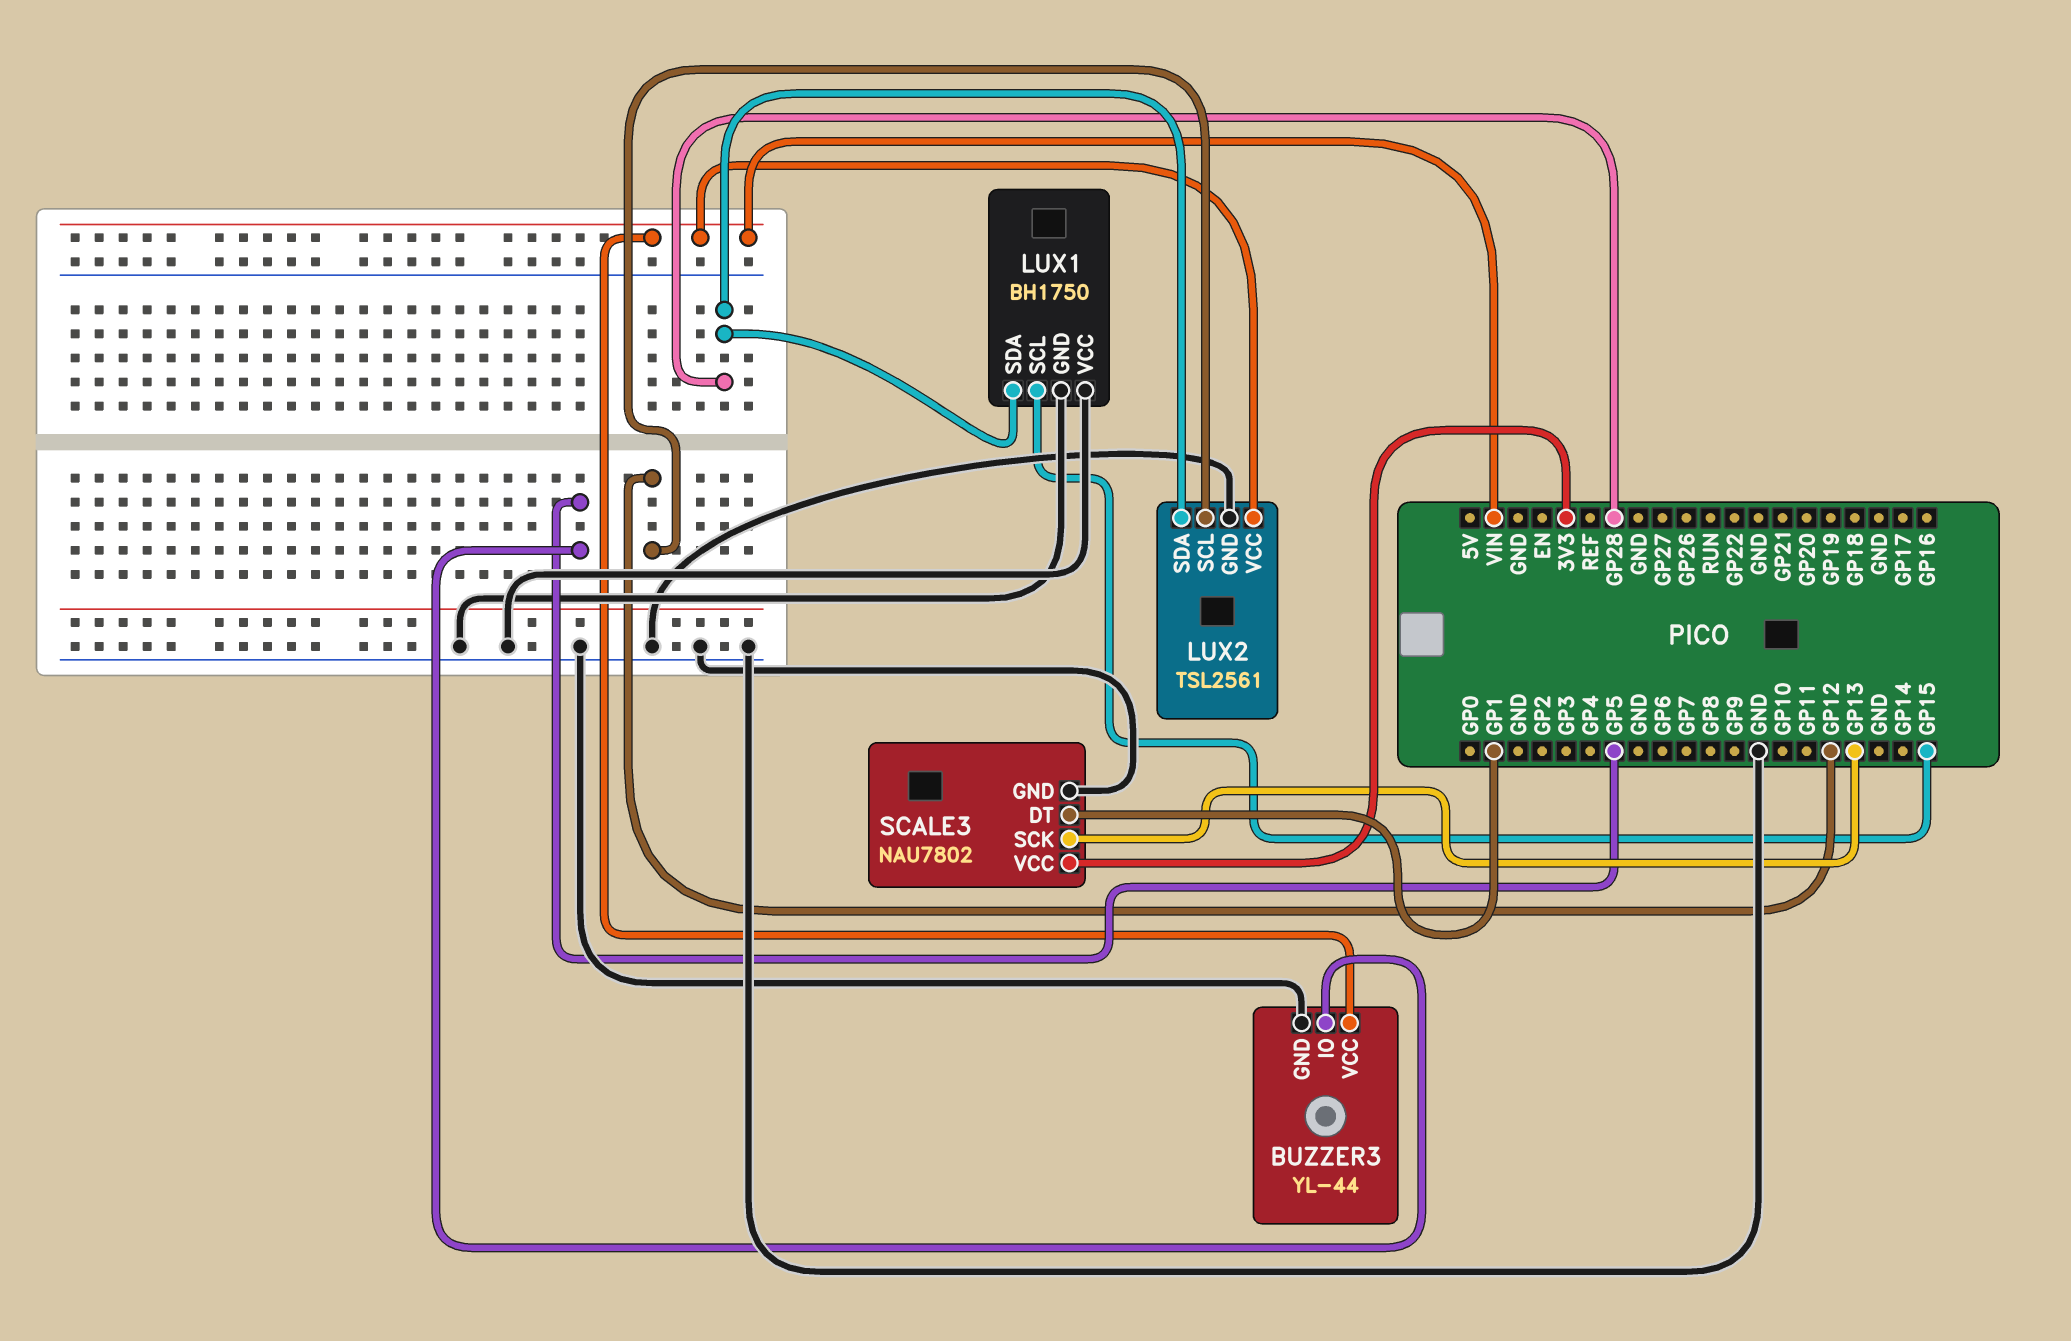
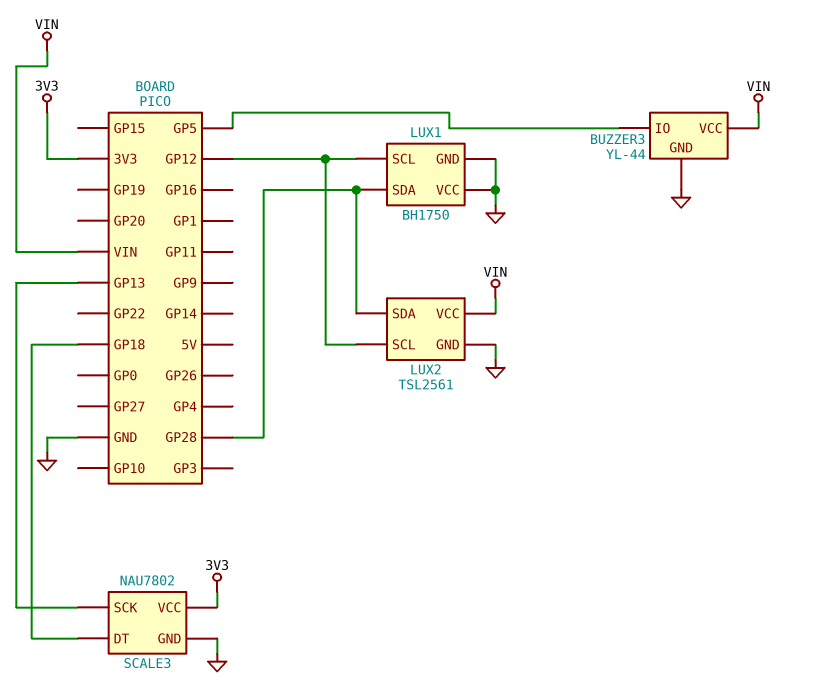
LUX1 pin SCL: GP15 -> GP12
SCALE3 pin DT: GP1 -> GP18

